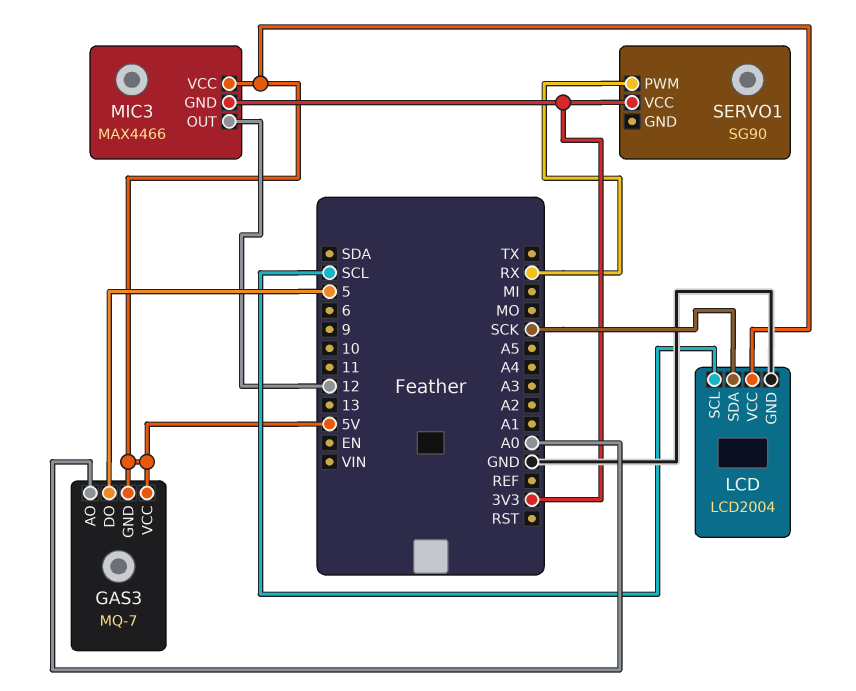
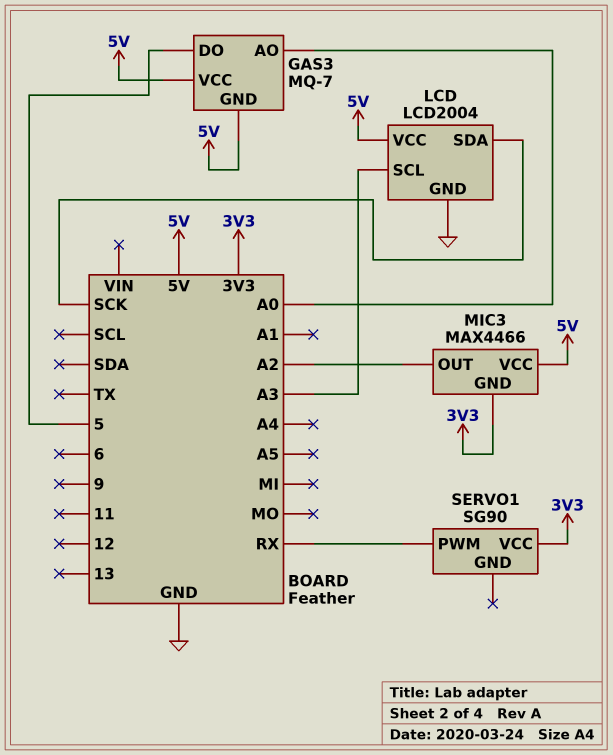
LCD pin SCL: SCL -> A3
MIC3 pin OUT: 12 -> A2

